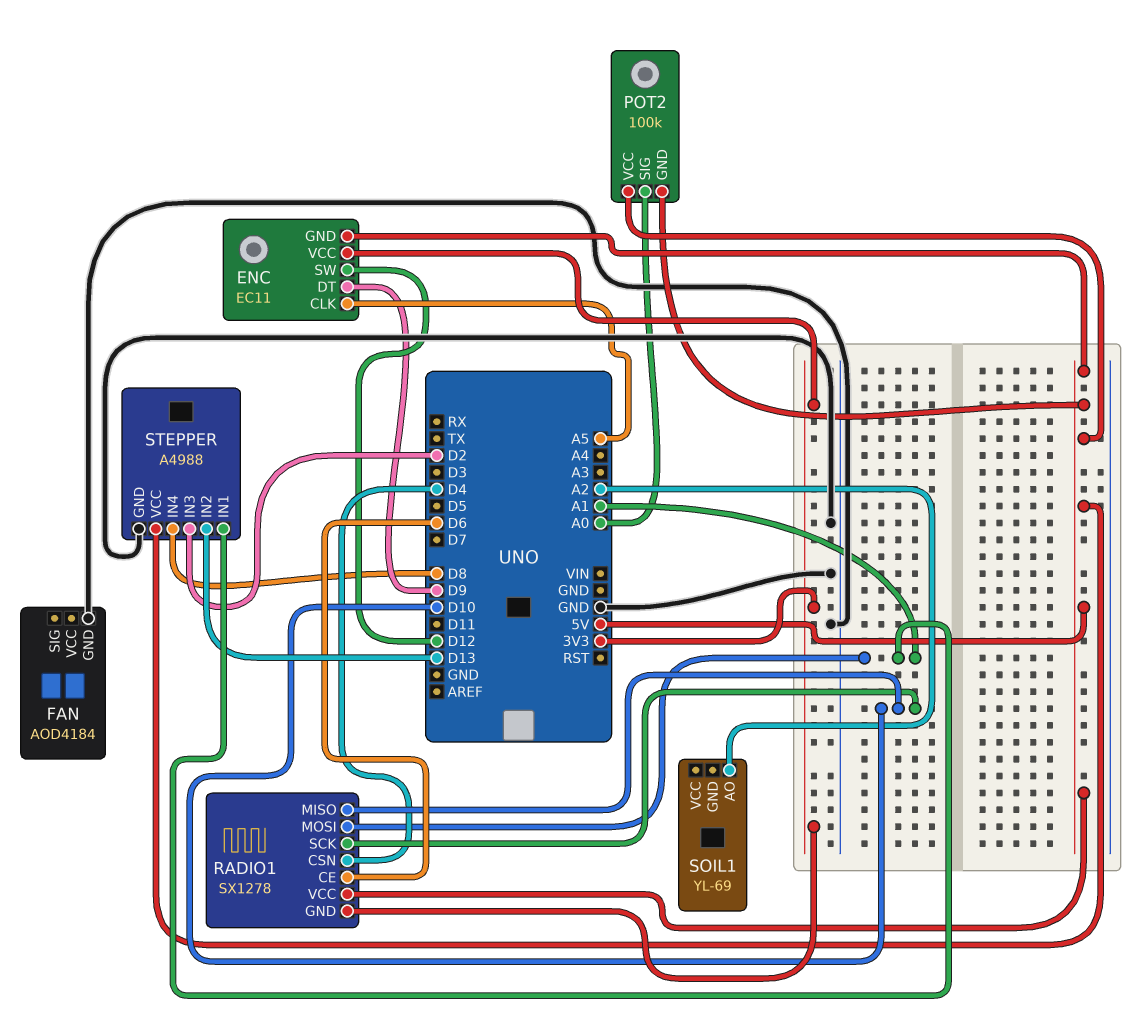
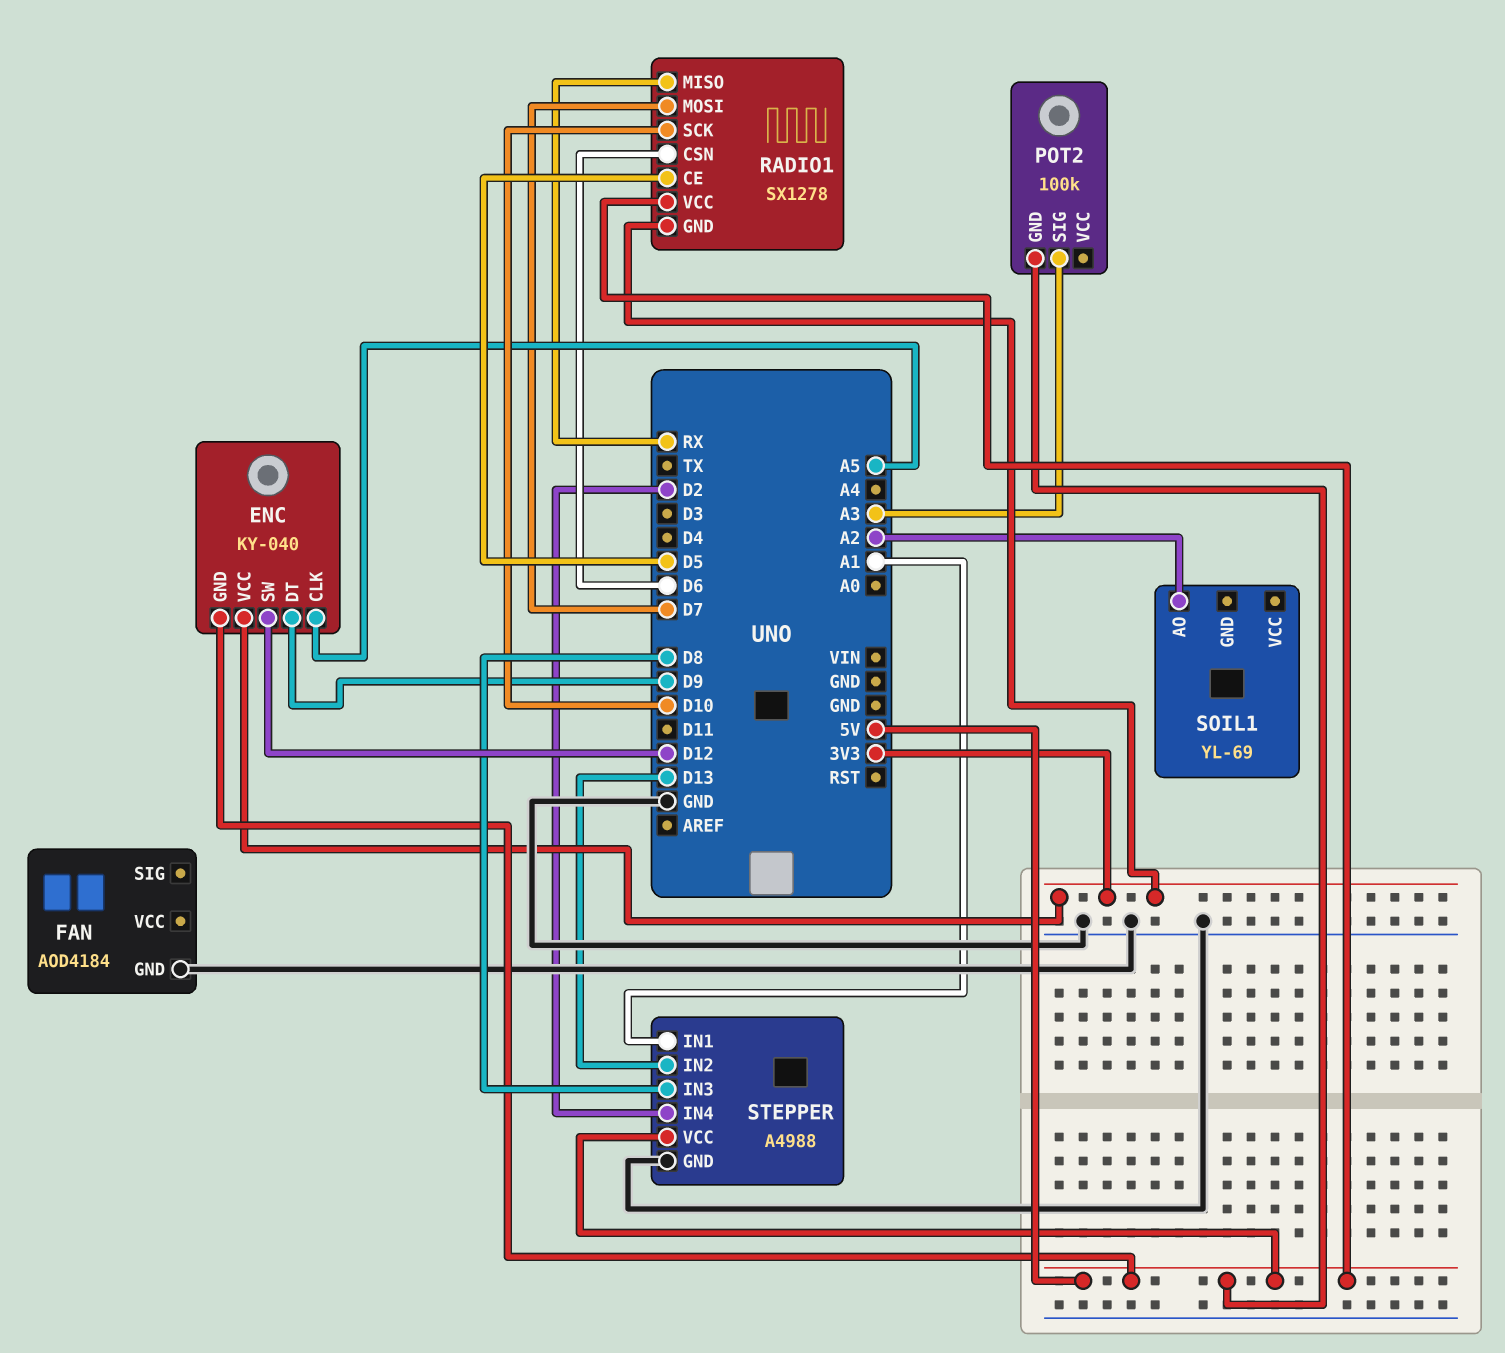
ENC: EC11 -> KY-040
POT2 pin SIG: A0 -> A3
POT2 pin VCC: 5V -> none
RADIO1 pin CE: D6 -> D5
RADIO1 pin CSN: D4 -> D6
RADIO1 pin MISO: D10 -> RX
RADIO1 pin MOSI: A1 -> D7
STEPPER pin IN3: D2 -> D8
STEPPER pin IN4: D8 -> D2

